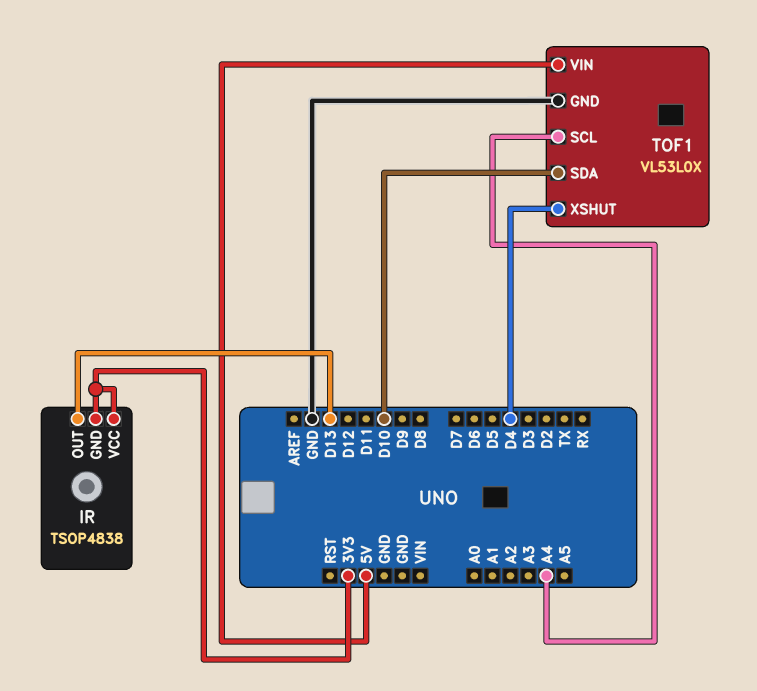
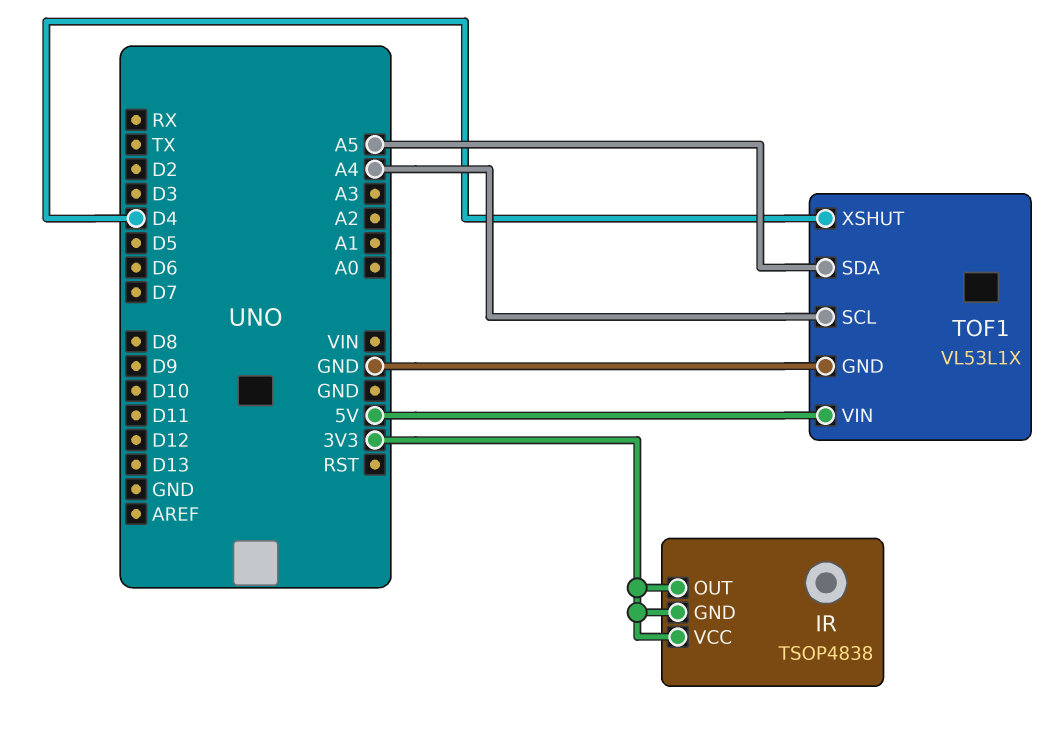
IR pin OUT: D13 -> 3V3
TOF1: VL53L0X -> VL53L1X
TOF1 pin SDA: D10 -> A5

